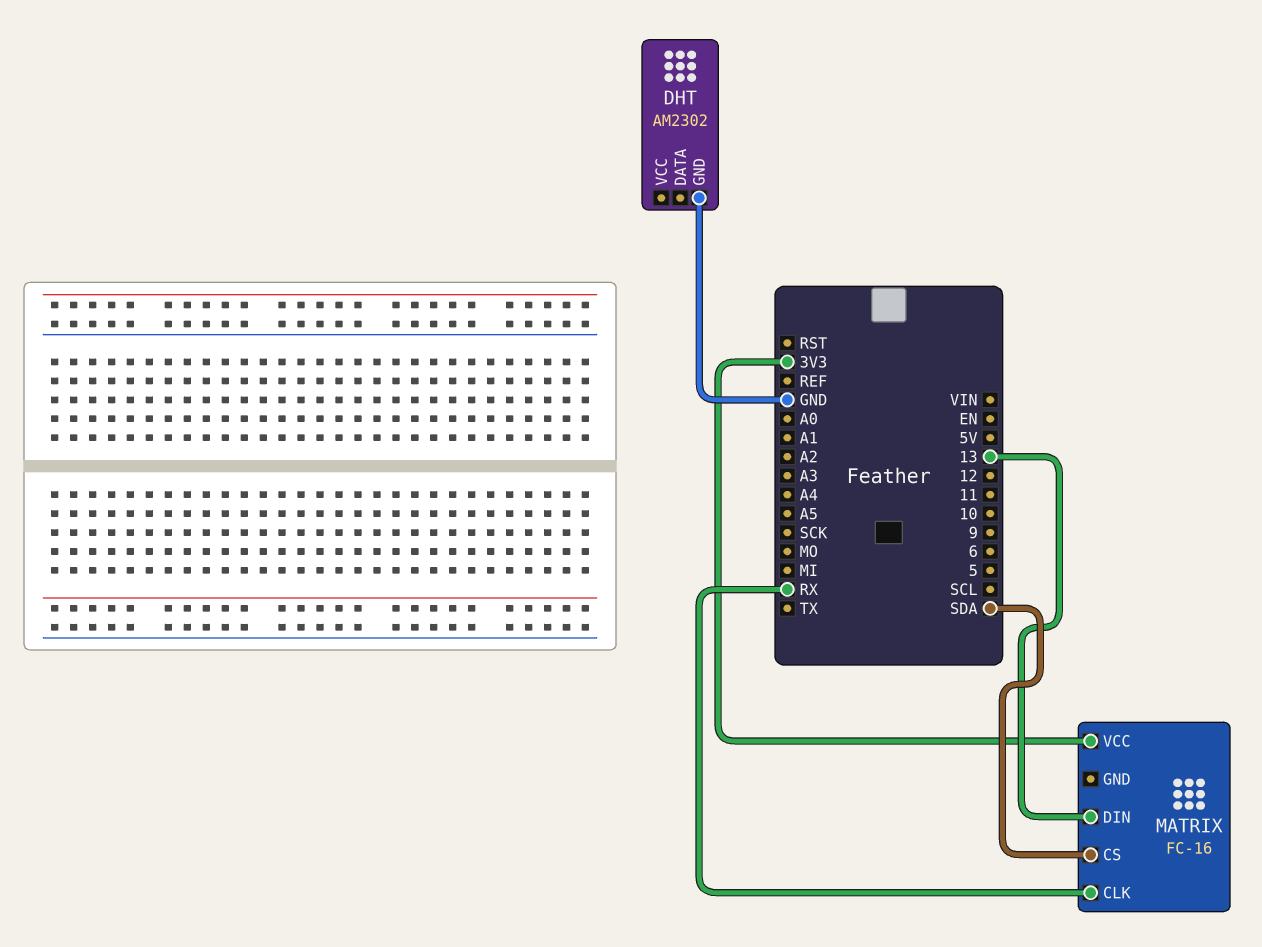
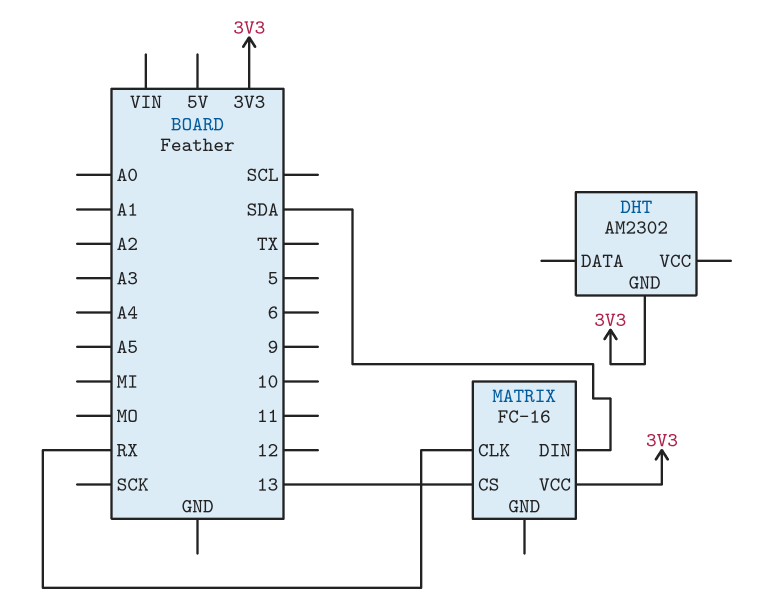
DHT pin GND: GND -> 3V3
MATRIX pin CS: SDA -> 13
MATRIX pin DIN: 13 -> SDA

